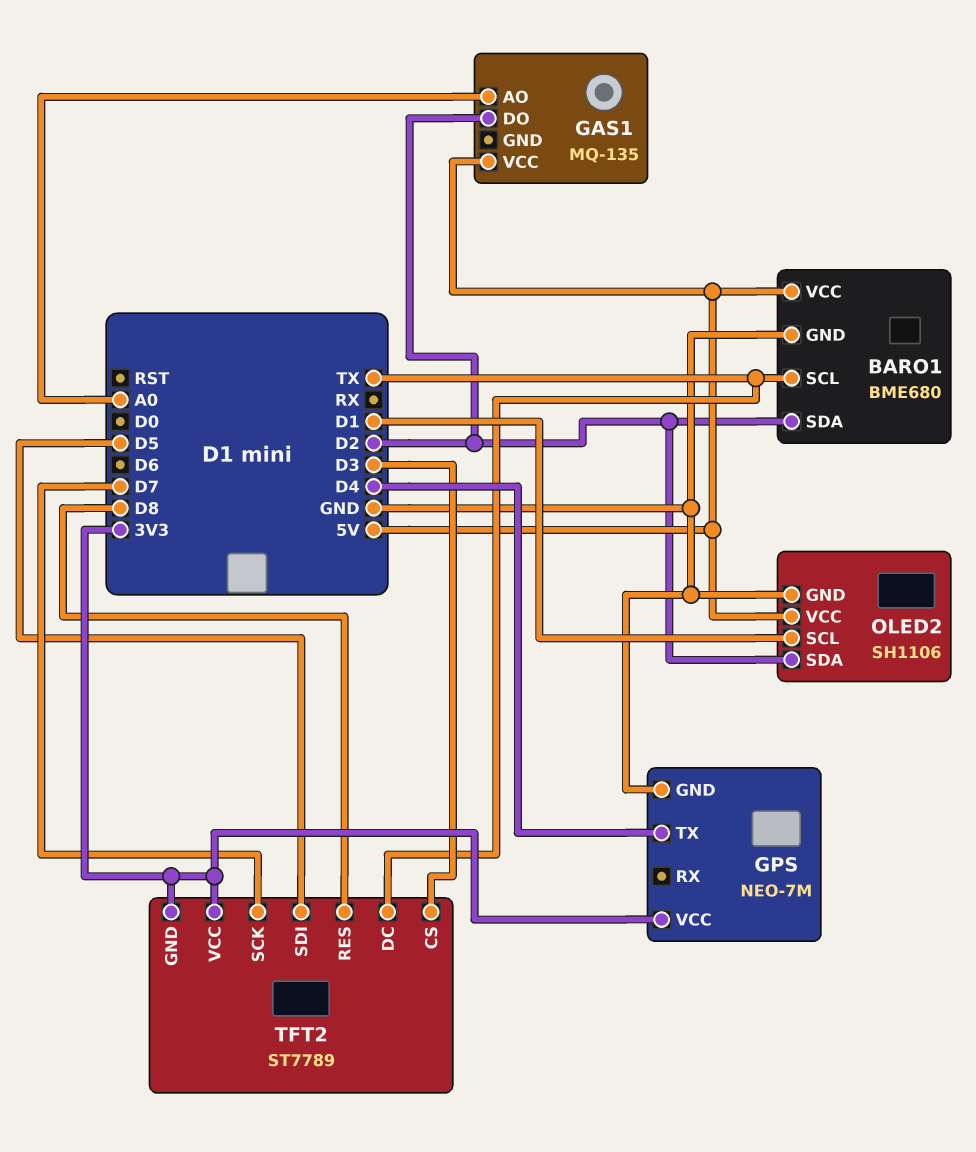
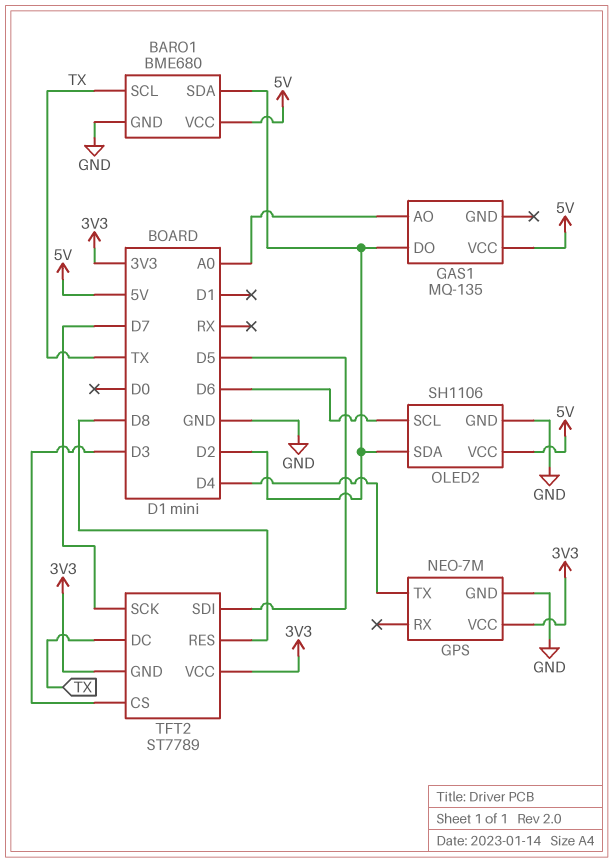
OLED2 pin SCL: D1 -> D6

